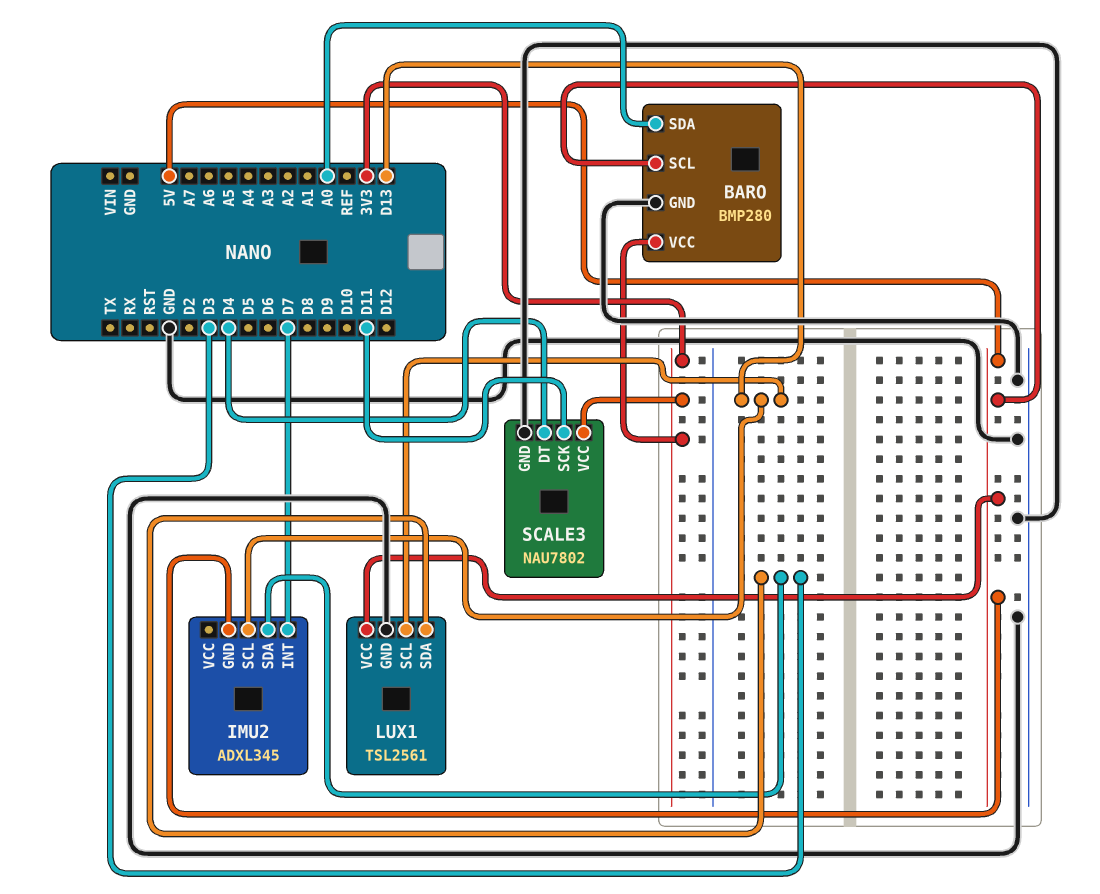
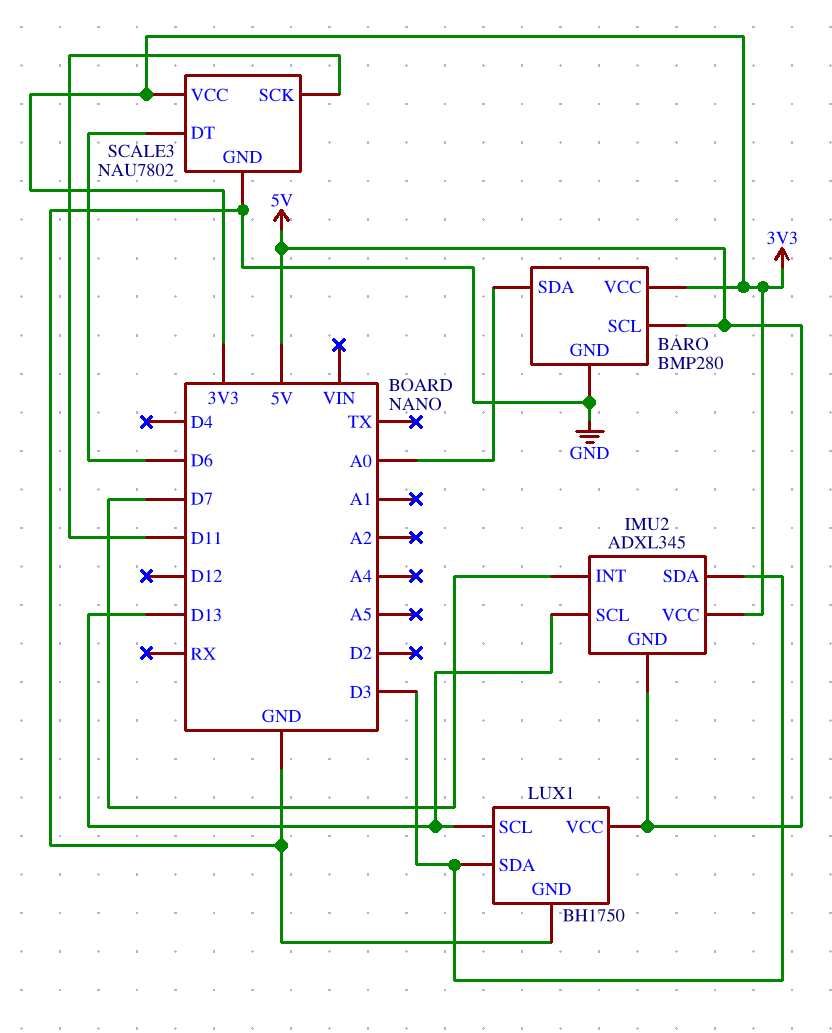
IMU2 pin VCC: none -> 3V3
LUX1: TSL2561 -> BH1750
SCALE3 pin DT: D4 -> D6

